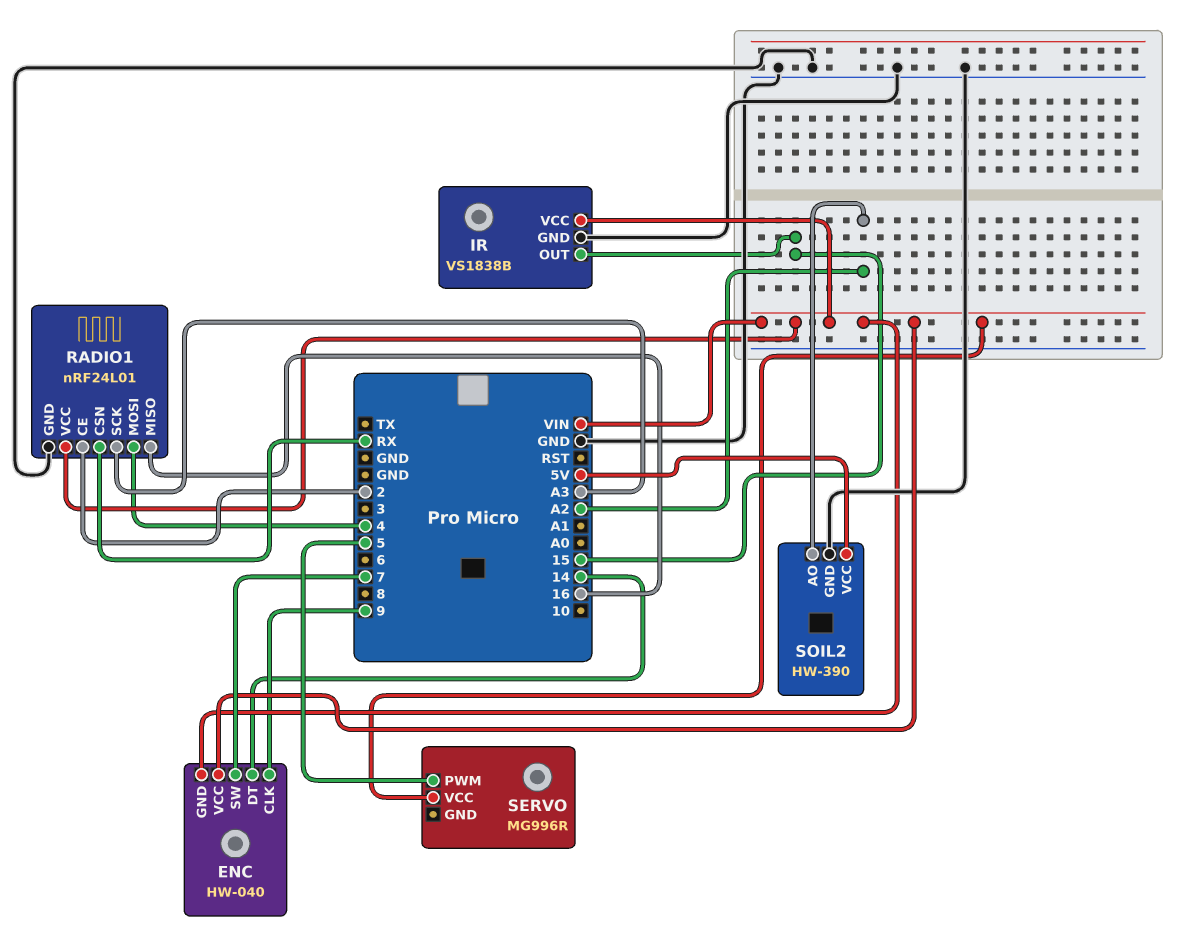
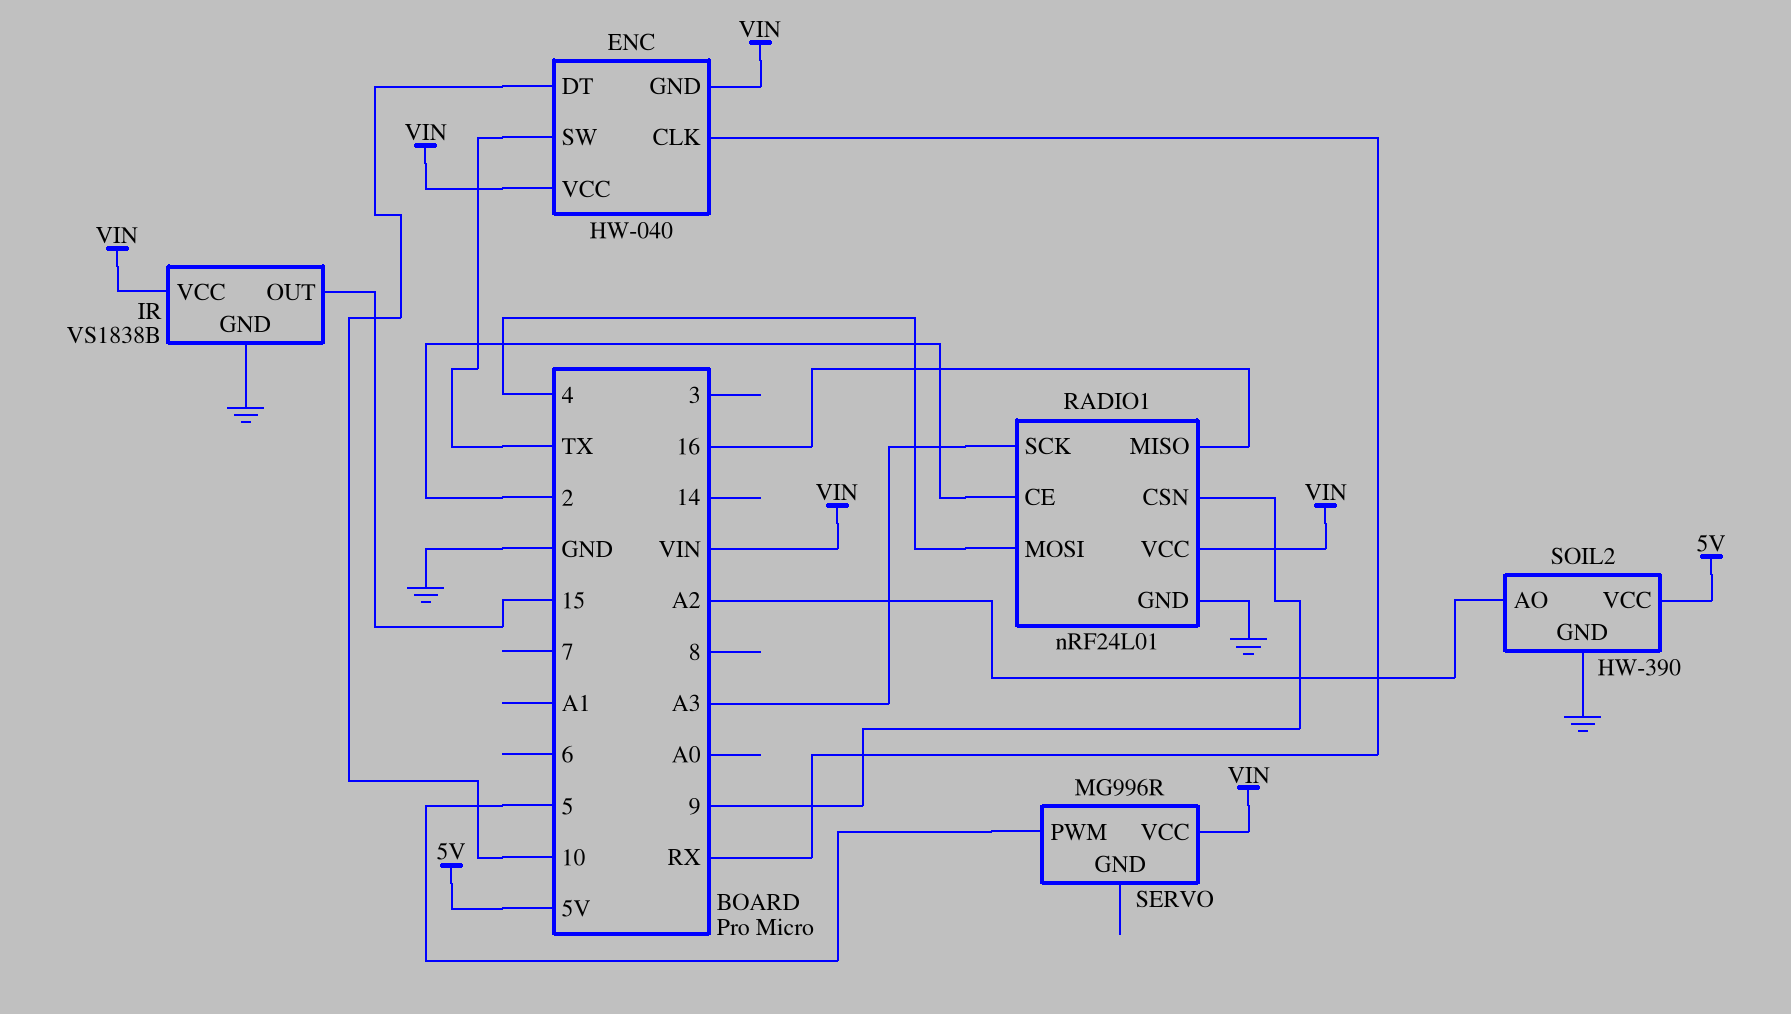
ENC pin CLK: 9 -> RX
ENC pin DT: 14 -> 10
ENC pin SW: 7 -> TX
RADIO1 pin CSN: RX -> 9

